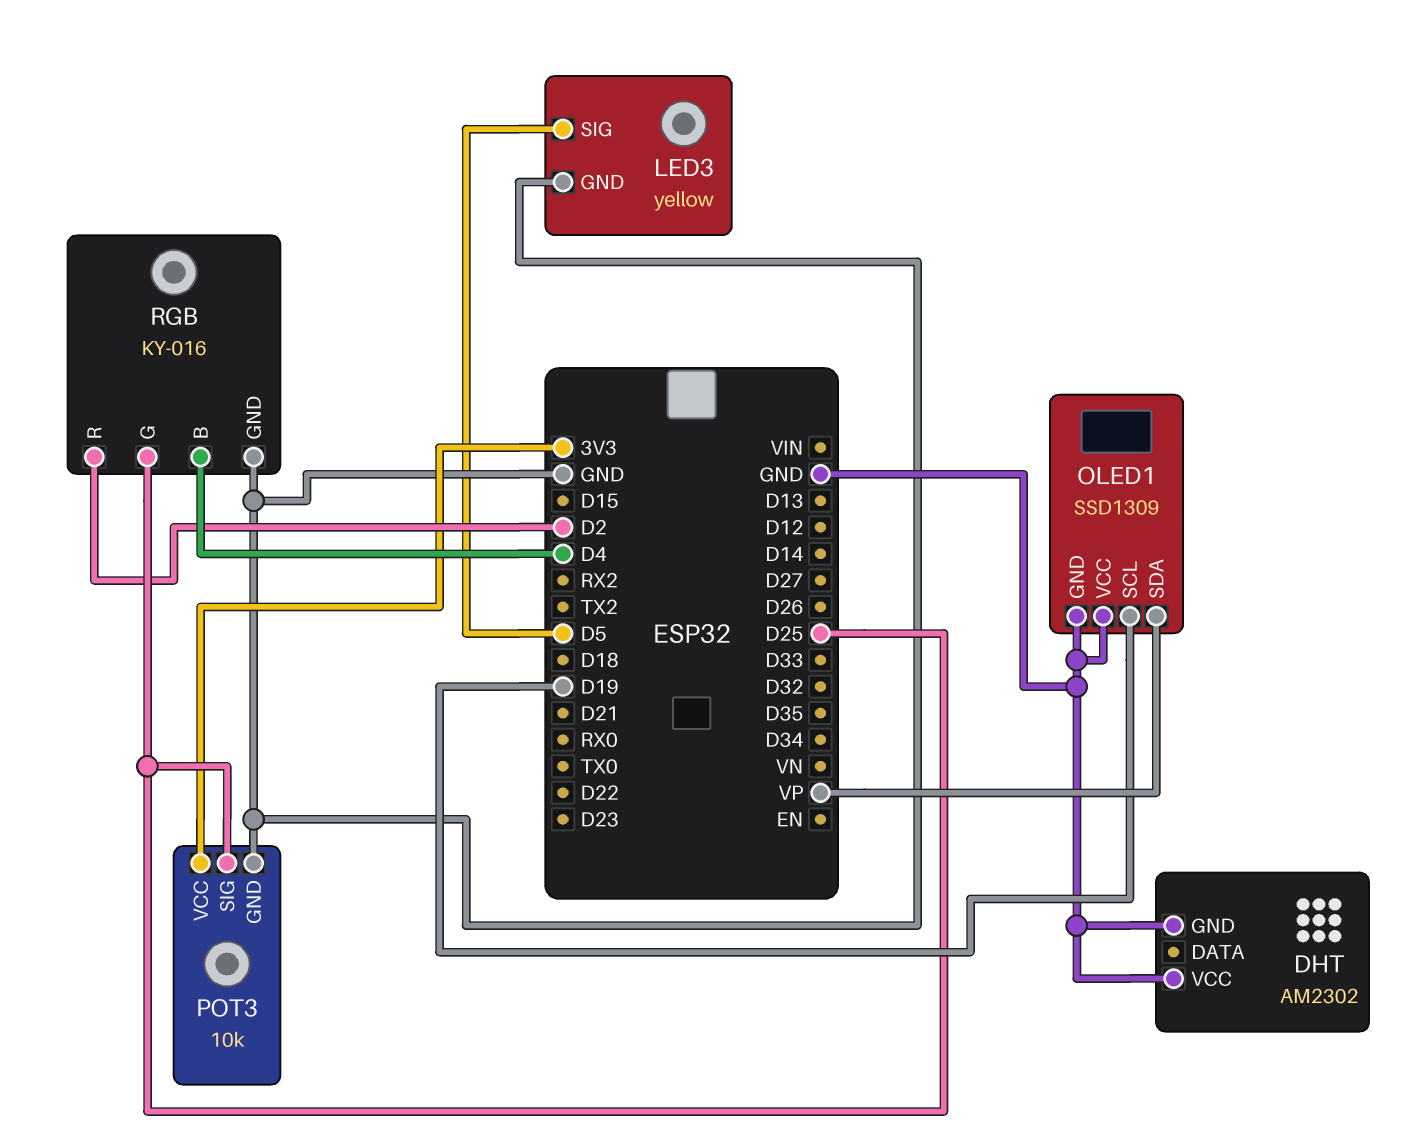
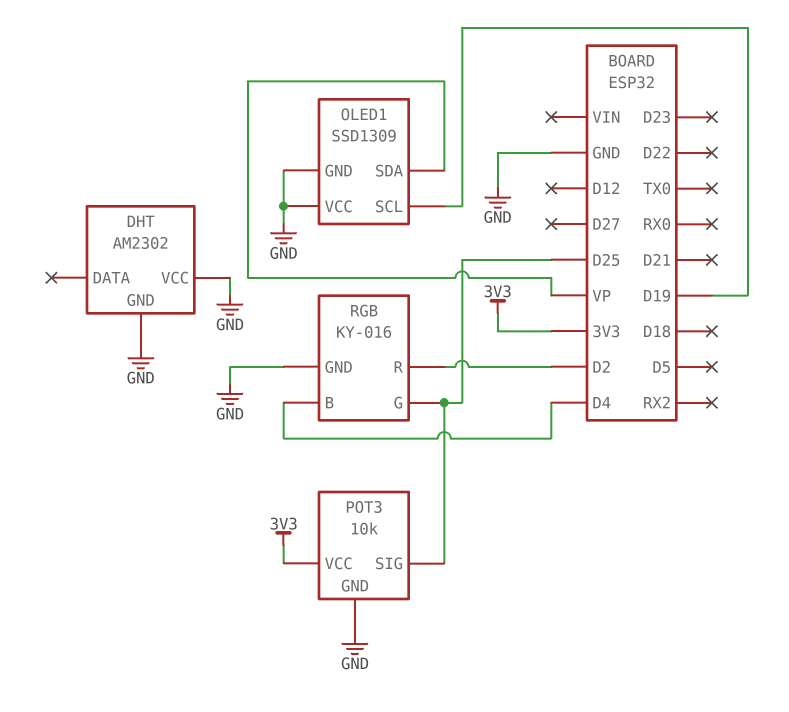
LED3: yellow -> none
LED3 pin GND: GND -> none
LED3 pin SIG: D5 -> none

